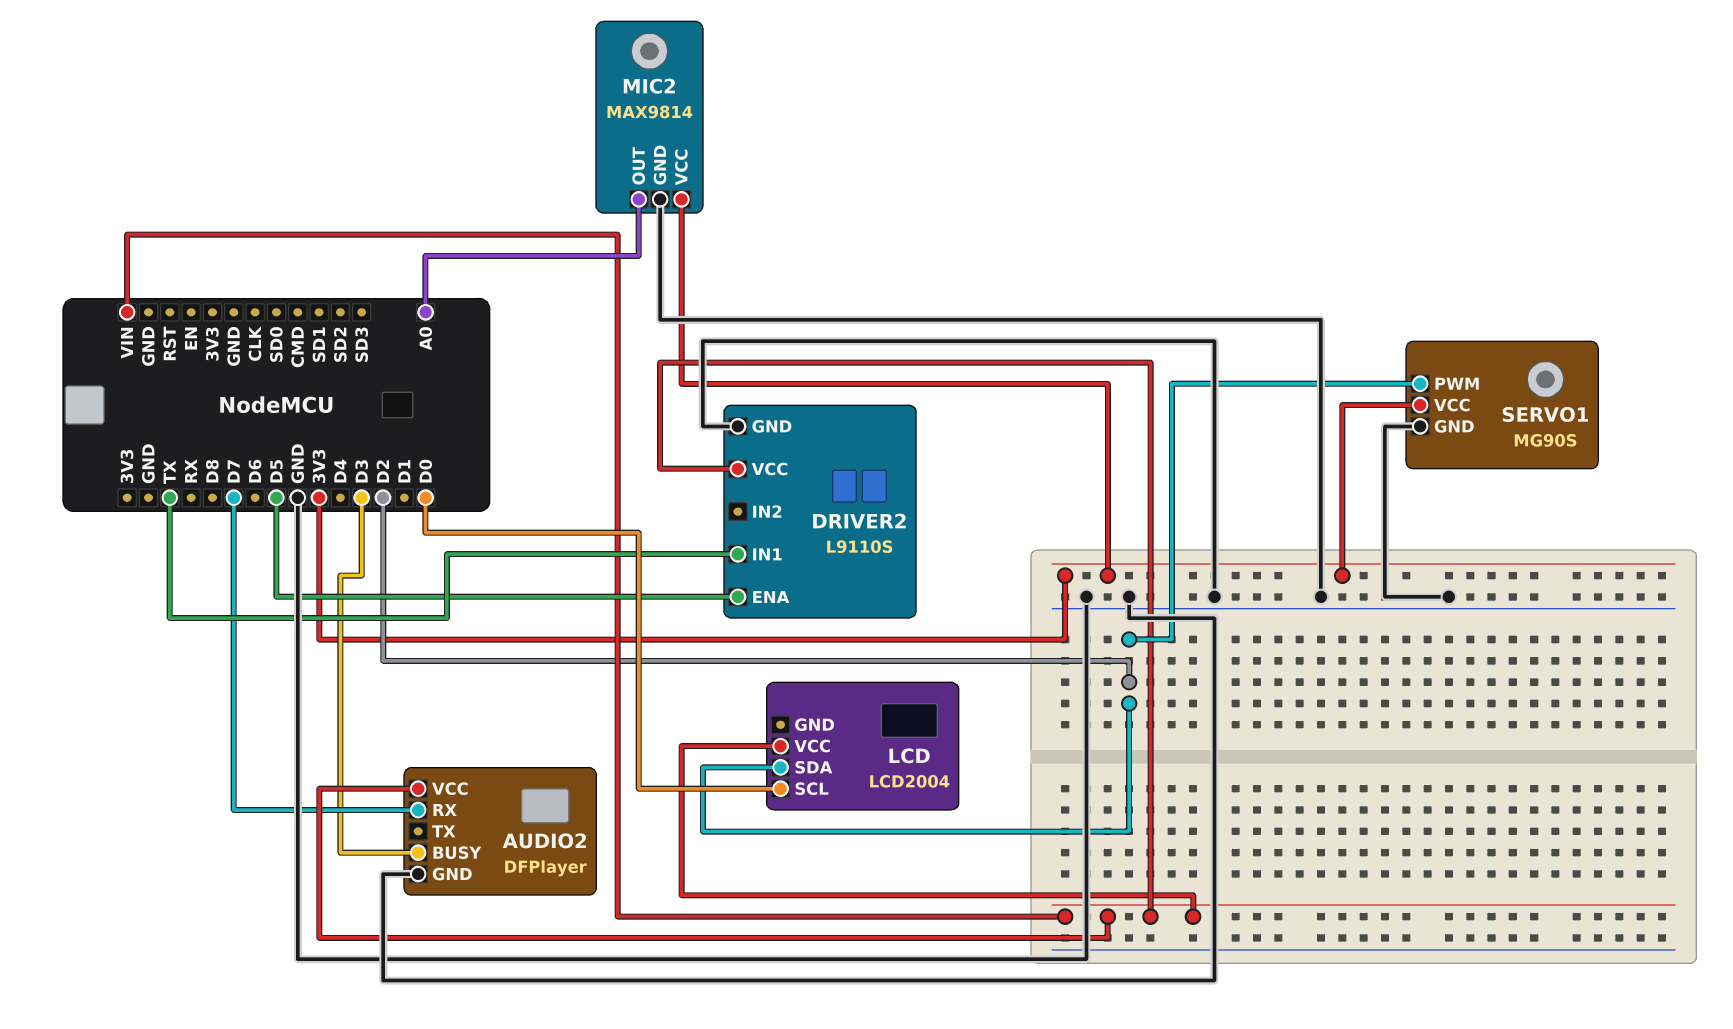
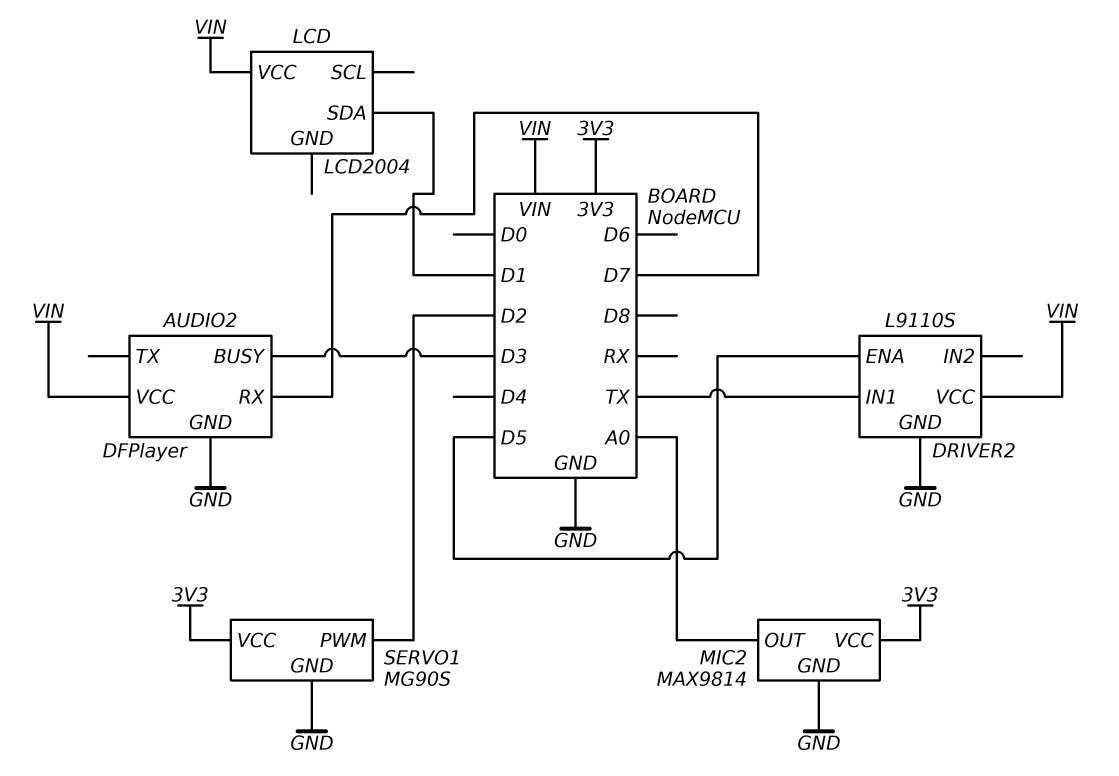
LCD pin SCL: D0 -> none
LCD pin SDA: D2 -> D1

